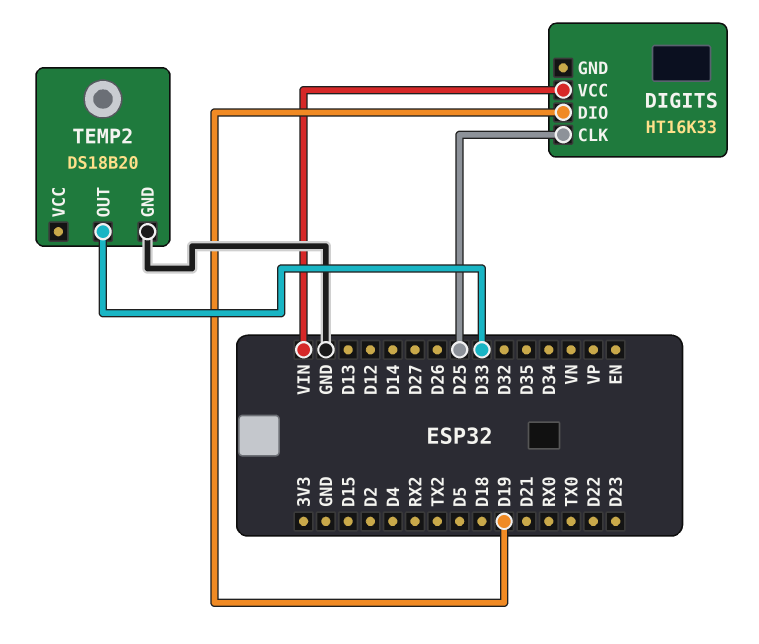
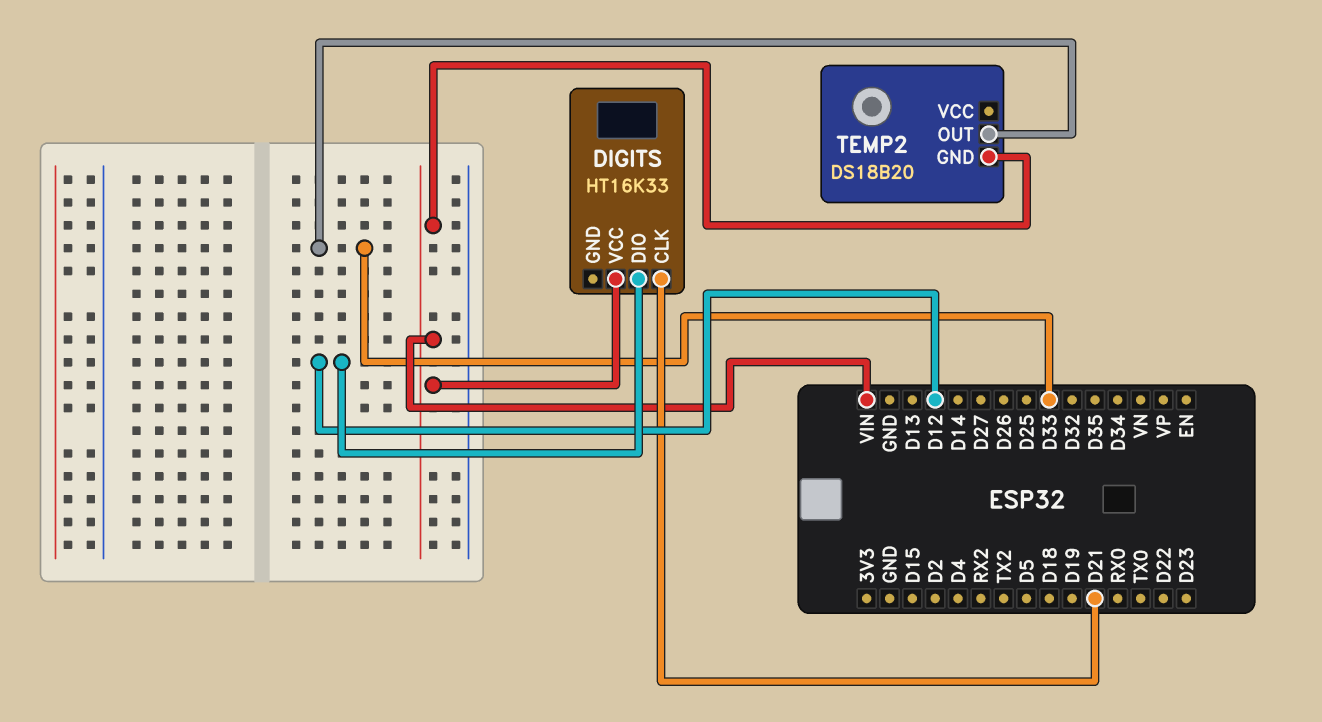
DIGITS pin CLK: D25 -> D21
DIGITS pin DIO: D19 -> D12
TEMP2 pin GND: GND -> VIN

